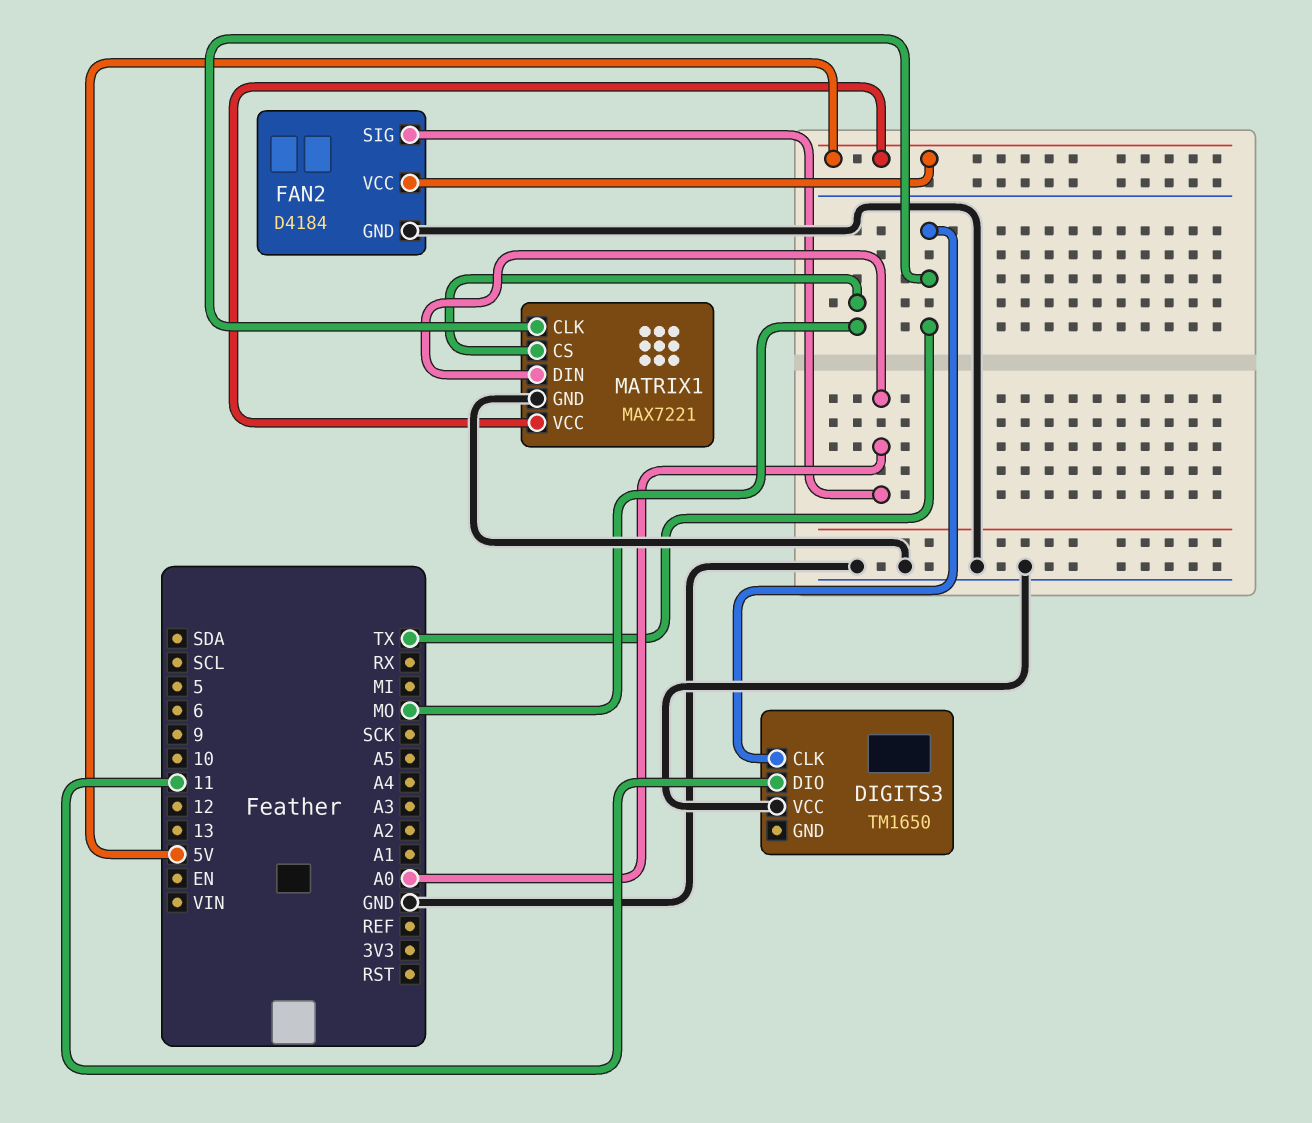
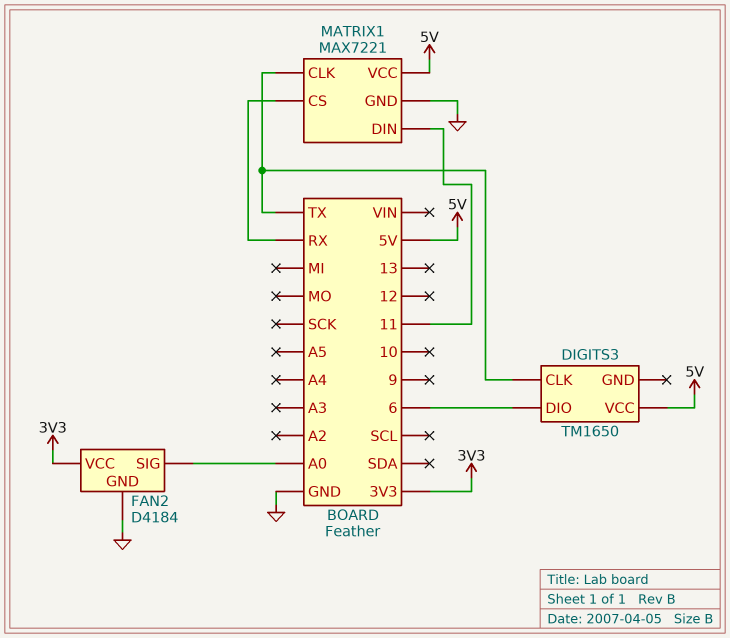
DIGITS3 pin DIO: 11 -> 6
DIGITS3 pin VCC: GND -> 5V
FAN2 pin VCC: 5V -> 3V3
MATRIX1 pin CS: MO -> RX
MATRIX1 pin DIN: A0 -> 11

